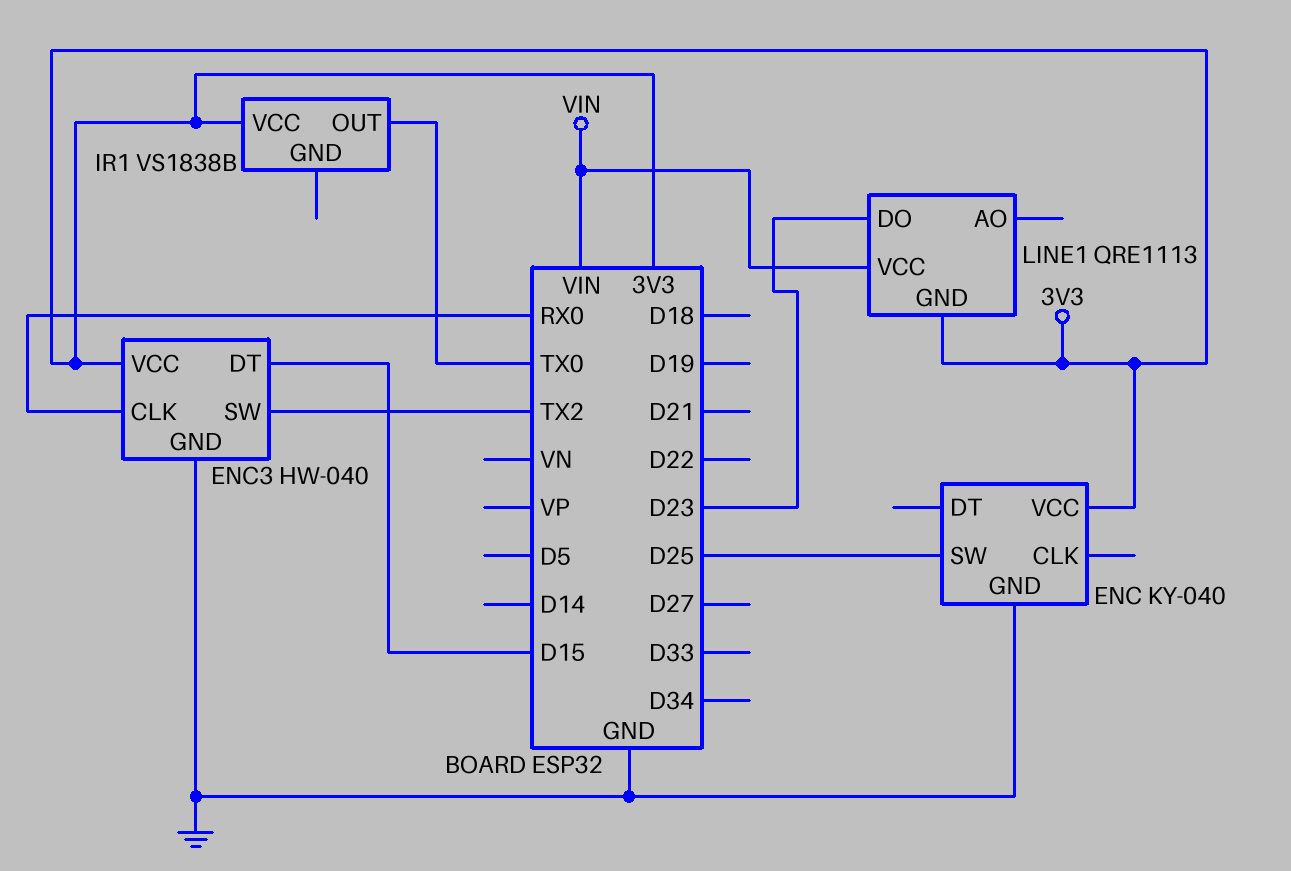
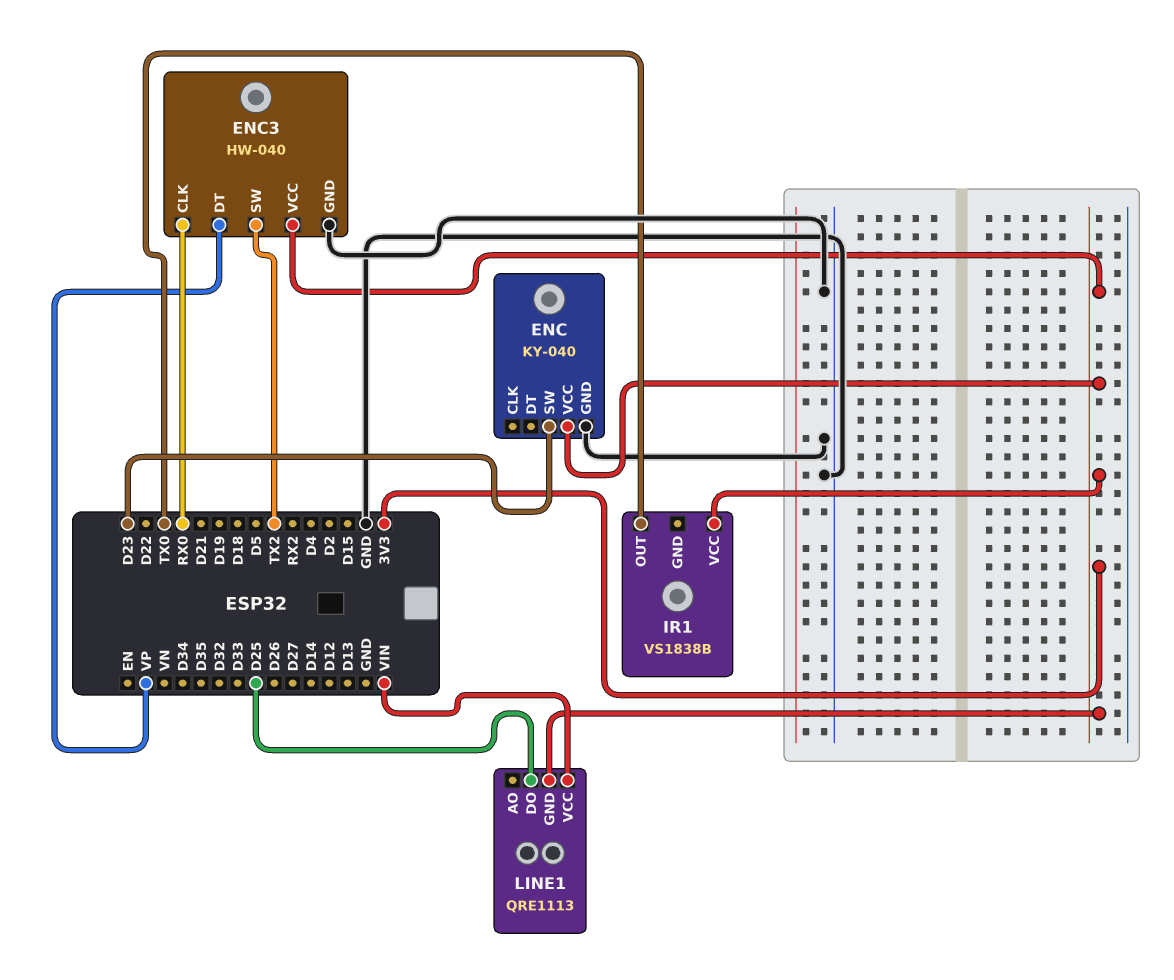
ENC pin SW: D25 -> D23
ENC3 pin DT: D15 -> VP
LINE1 pin DO: D23 -> D25

